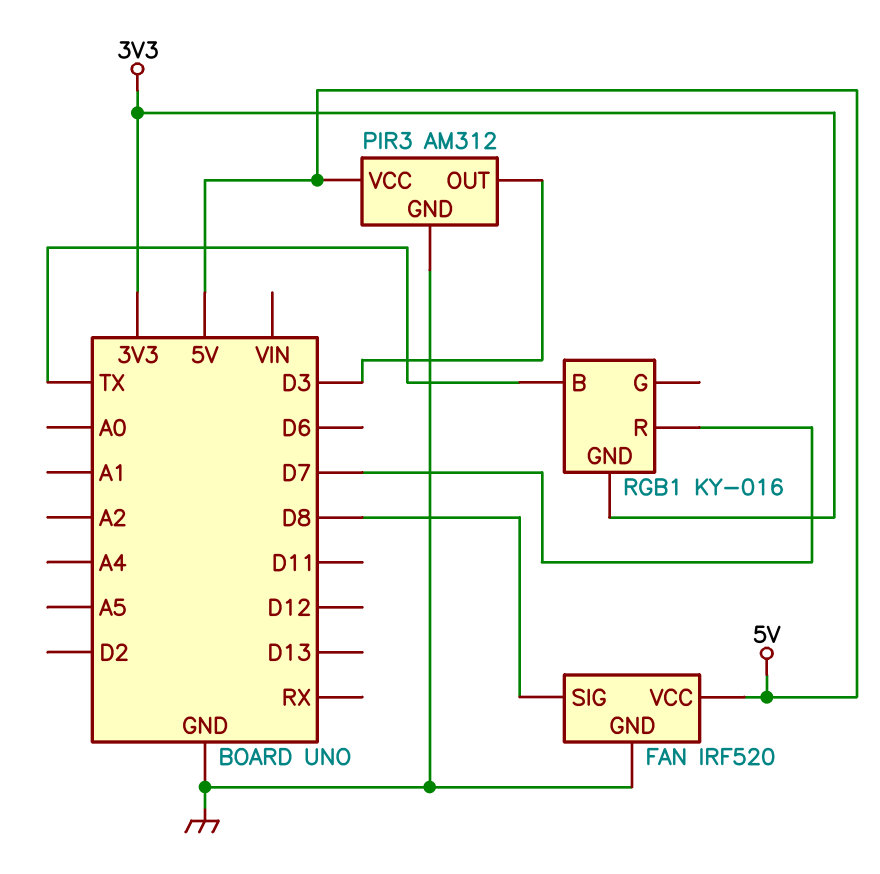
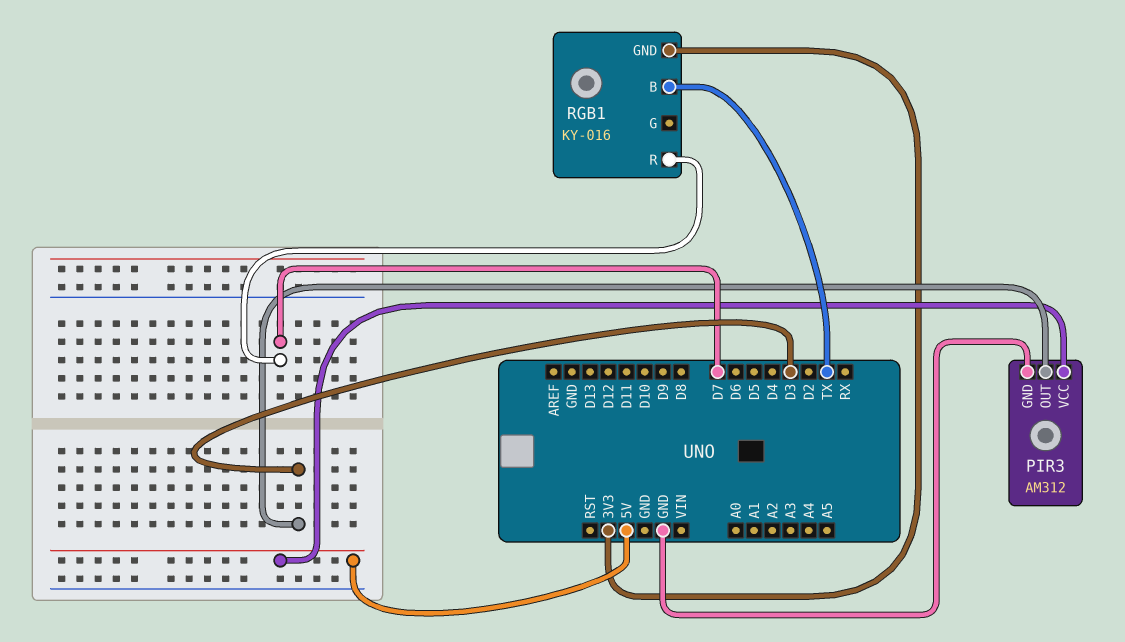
FAN: IRF520 -> none
FAN pin GND: GND -> none
FAN pin SIG: D8 -> none
FAN pin VCC: 5V -> none

